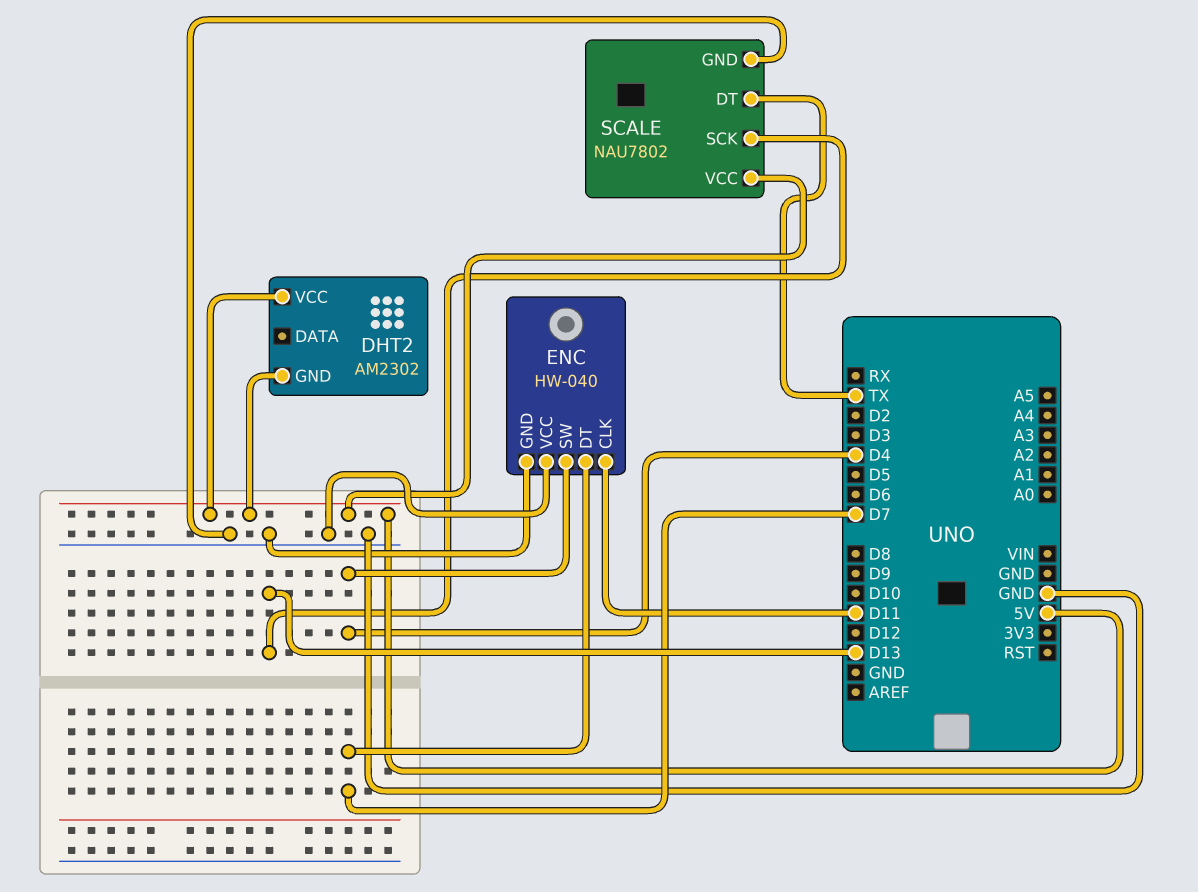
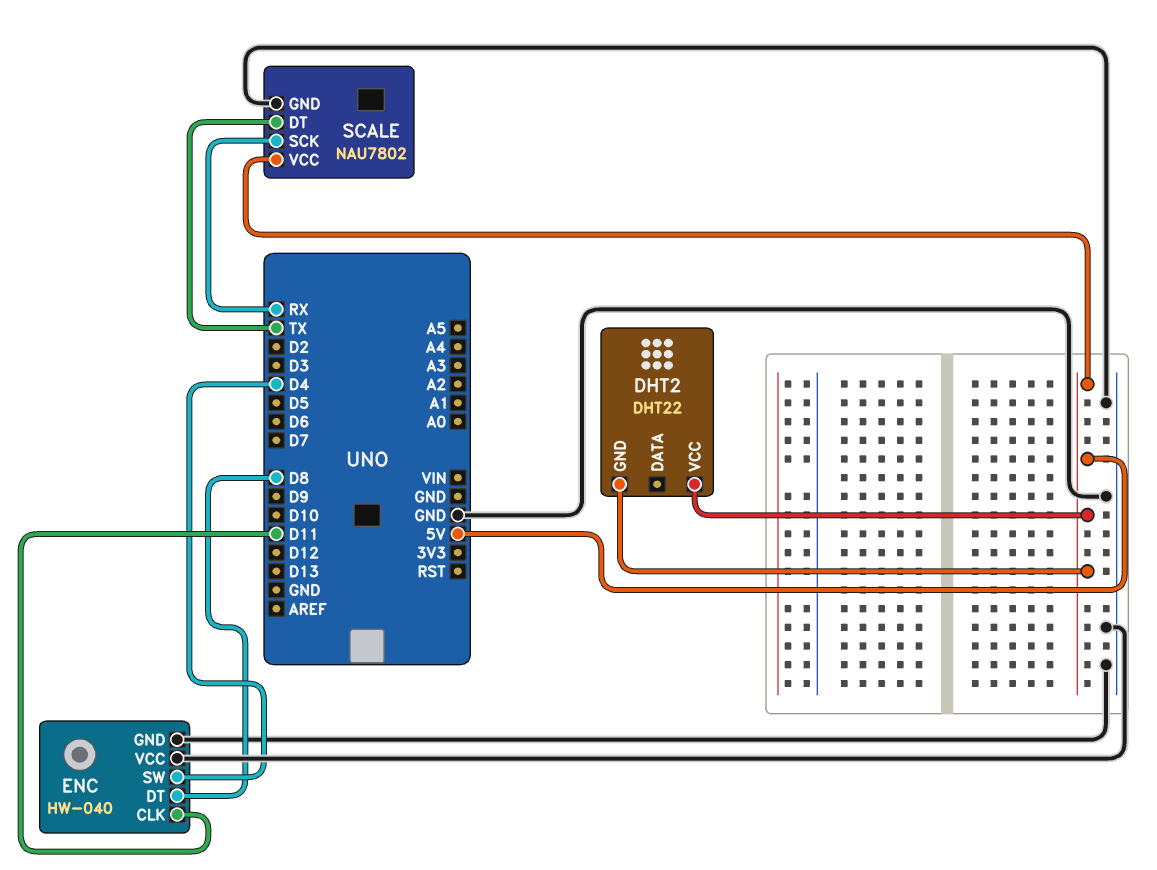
DHT2: AM2302 -> DHT22
ENC pin DT: D7 -> D8
SCALE pin SCK: D13 -> RX

